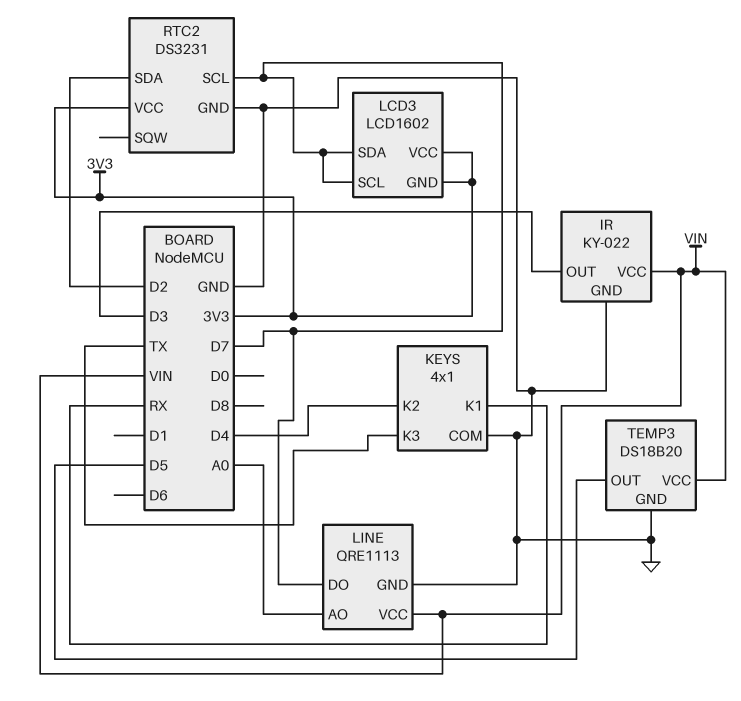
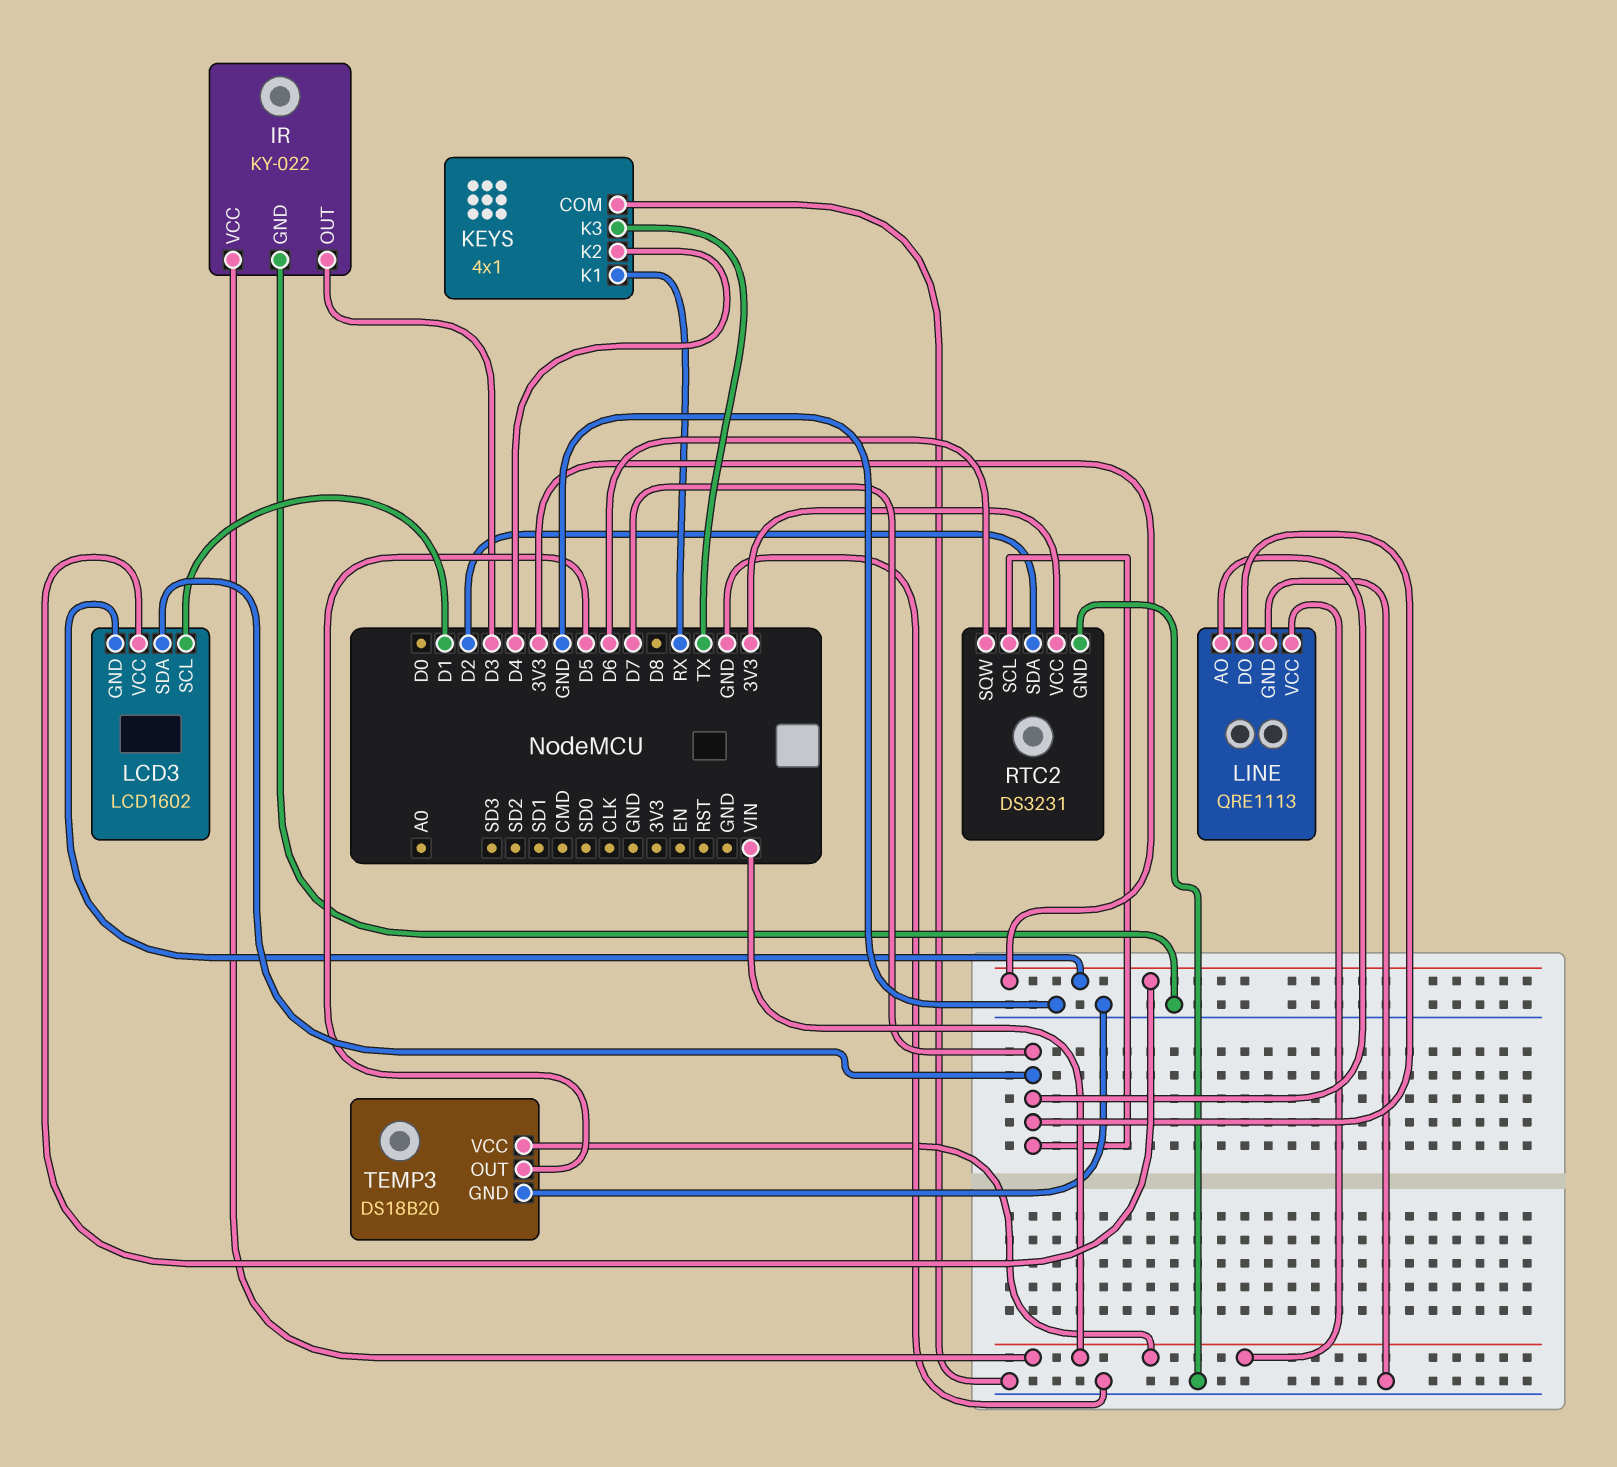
LCD3 pin SCL: D7 -> D1
LINE pin AO: A0 -> D7
RTC2 pin SQW: none -> D6

